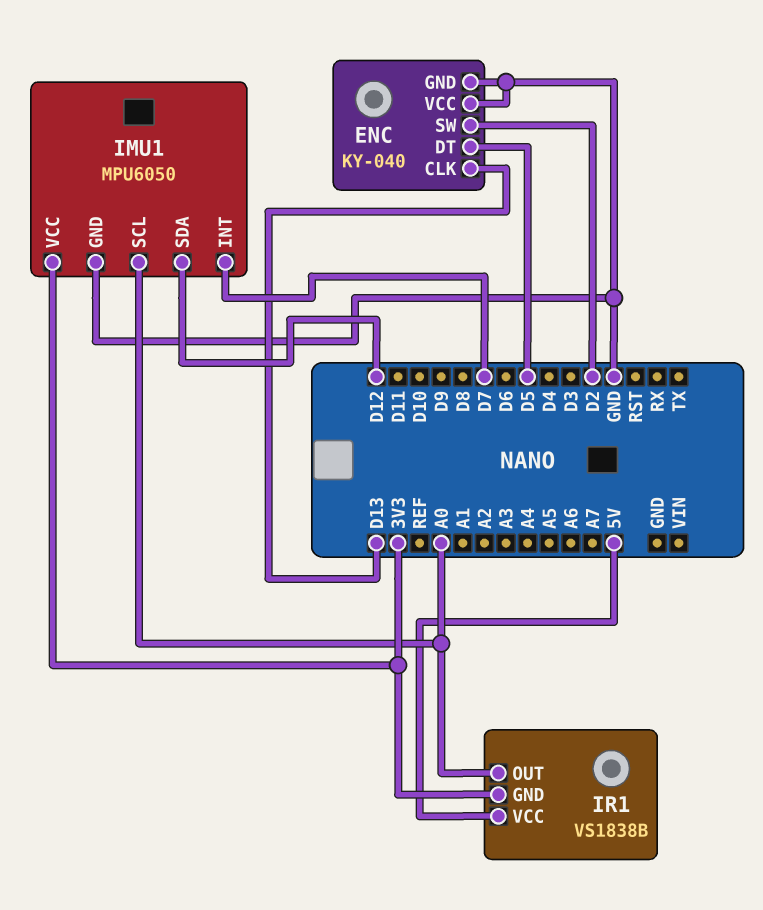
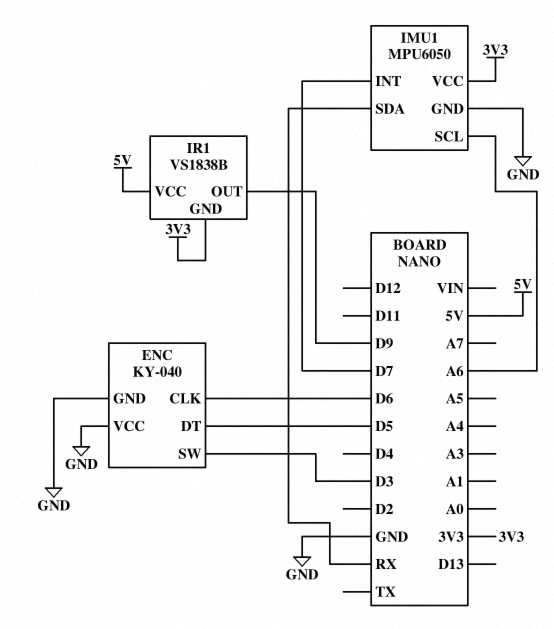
ENC pin CLK: D13 -> D6
ENC pin SW: D2 -> D3
IMU1 pin SCL: A0 -> A6
IMU1 pin SDA: D12 -> RX
IR1 pin OUT: A0 -> D9

